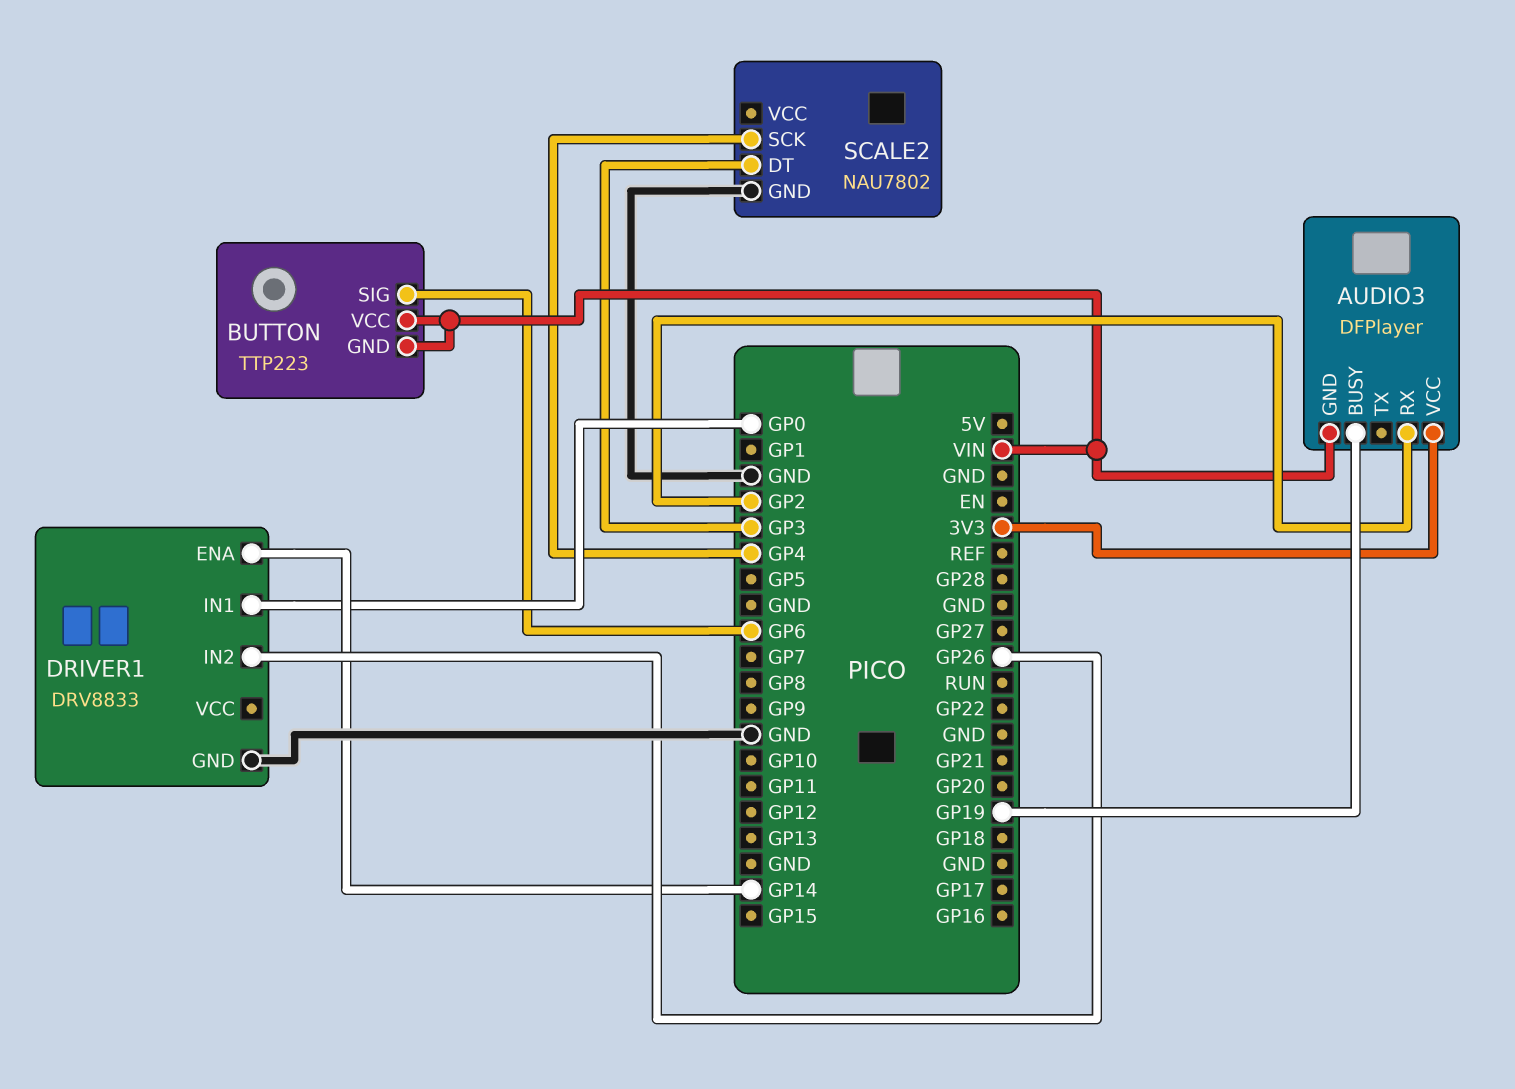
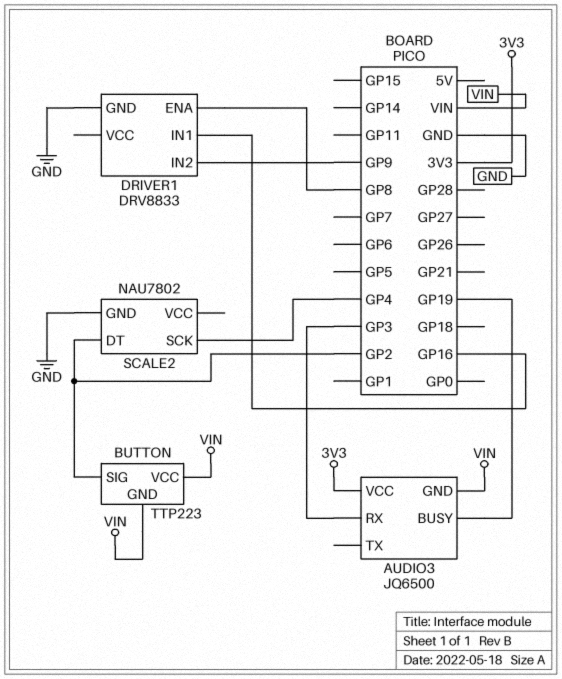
AUDIO3: DFPlayer -> JQ6500
AUDIO3 pin RX: GP2 -> GP3
BUTTON pin SIG: GP6 -> GP2
DRIVER1 pin ENA: GP14 -> GP8
DRIVER1 pin IN1: GP0 -> GP16
DRIVER1 pin IN2: GP26 -> GP9
SCALE2 pin DT: GP3 -> GP2

